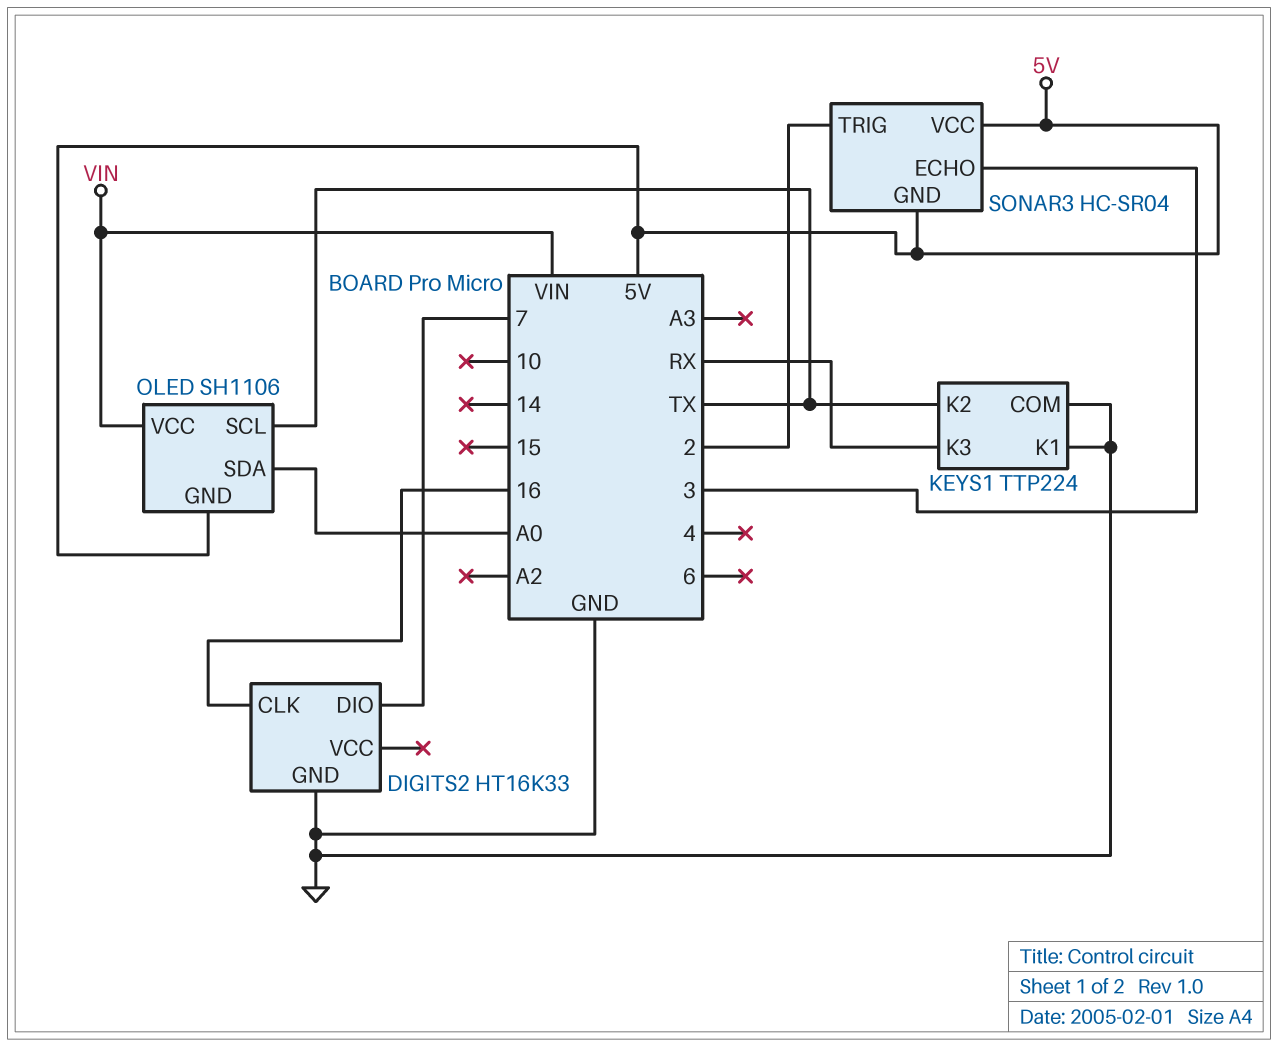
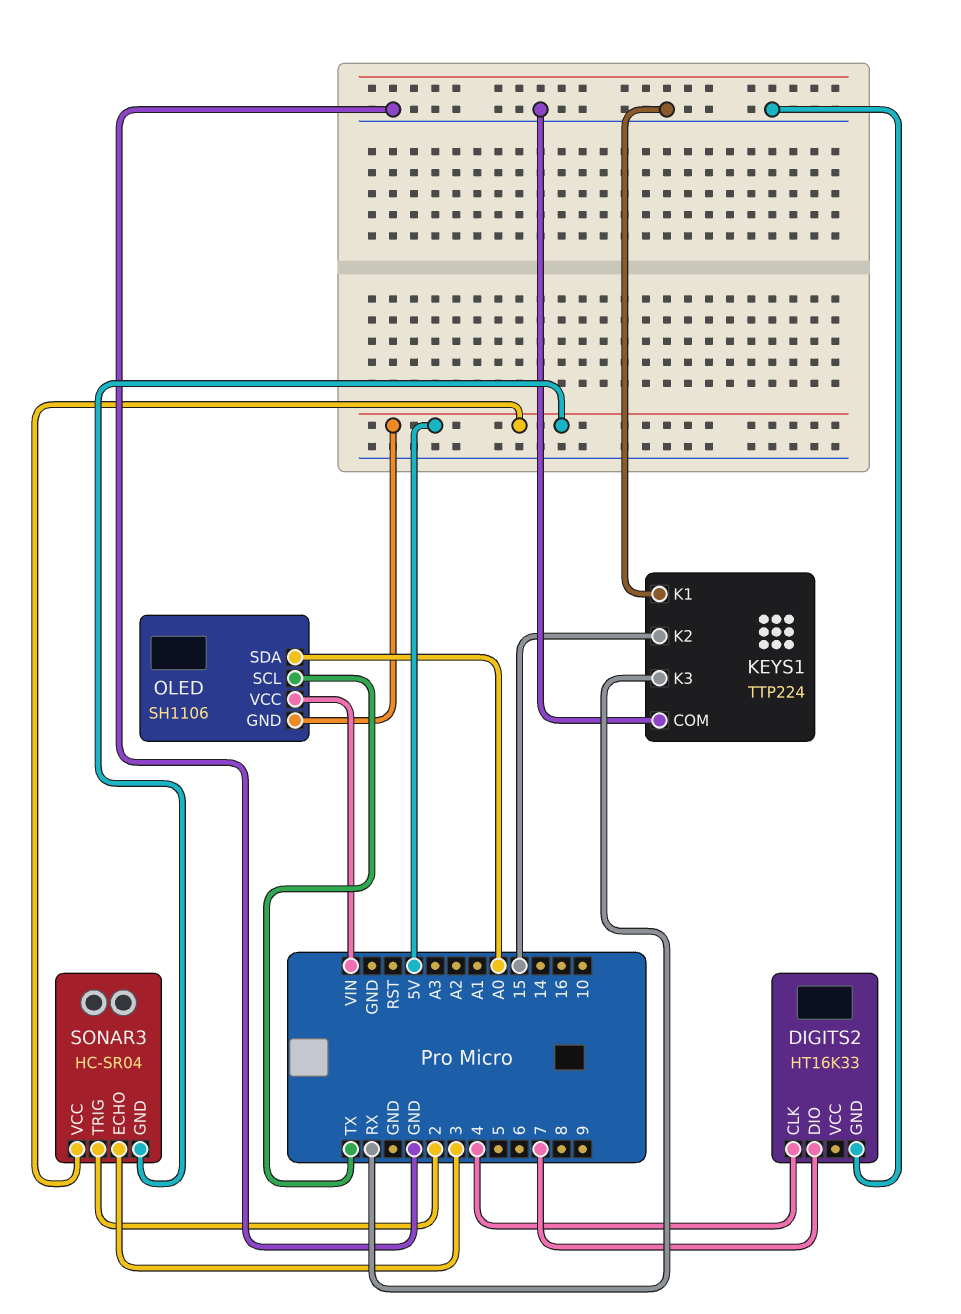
DIGITS2 pin CLK: 16 -> 4
KEYS1 pin K2: TX -> 15

